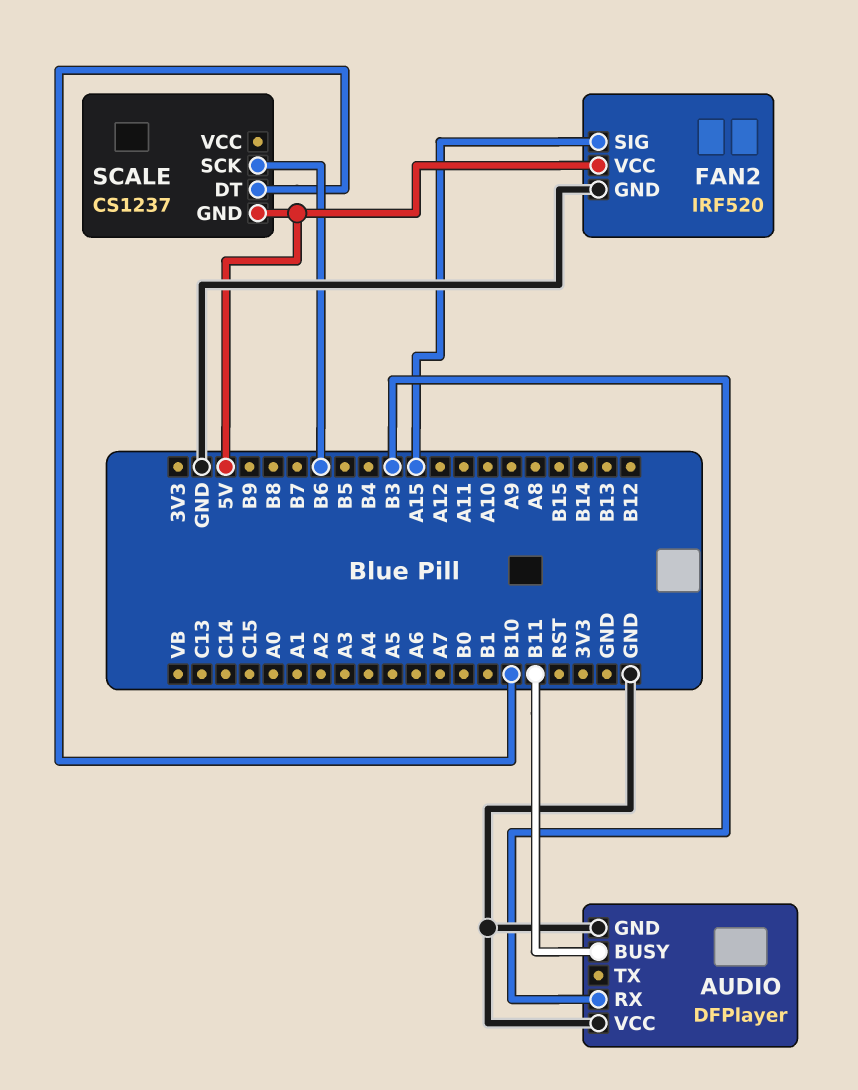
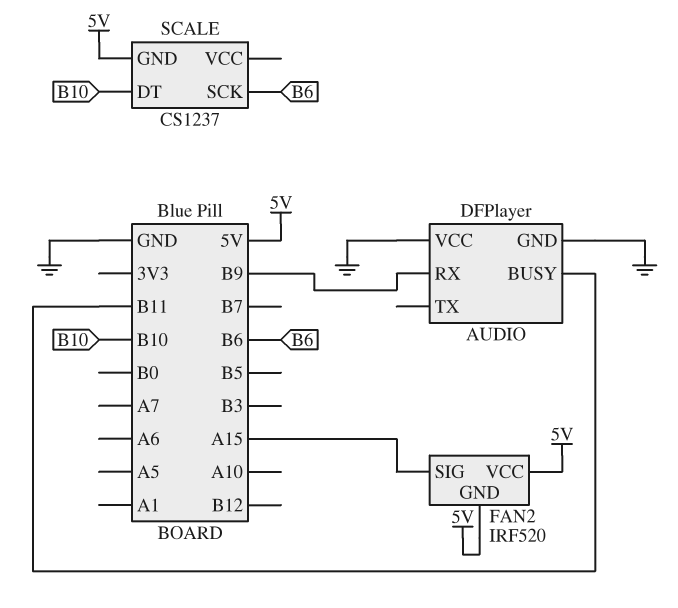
AUDIO pin RX: B3 -> B9
FAN2 pin GND: GND -> 5V

